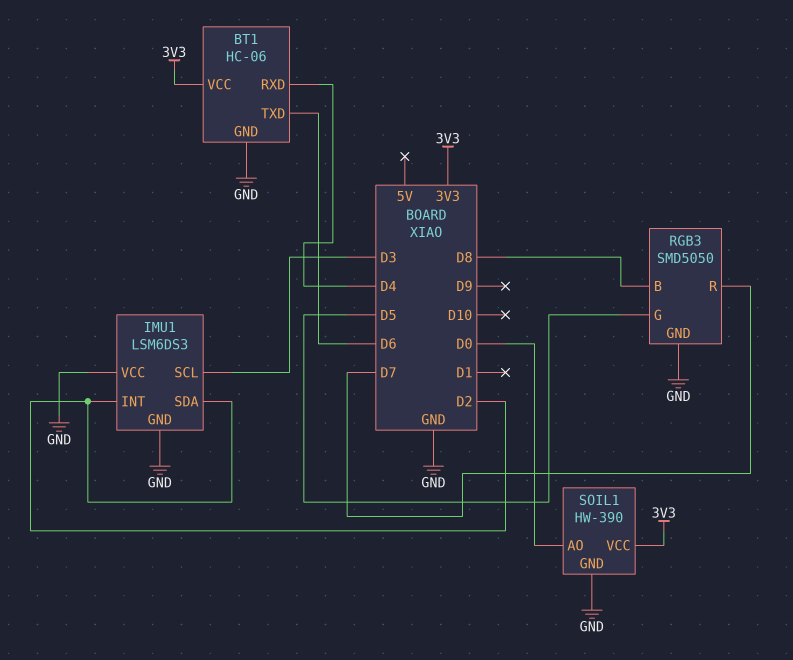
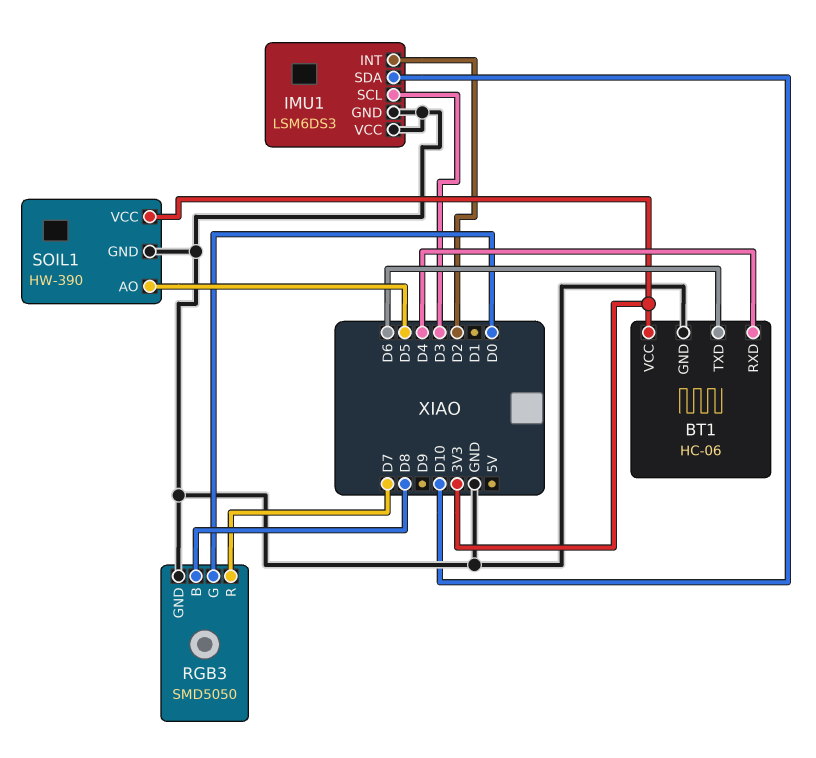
IMU1 pin SDA: D2 -> D10
RGB3 pin G: D5 -> D0
SOIL1 pin AO: D0 -> D5

